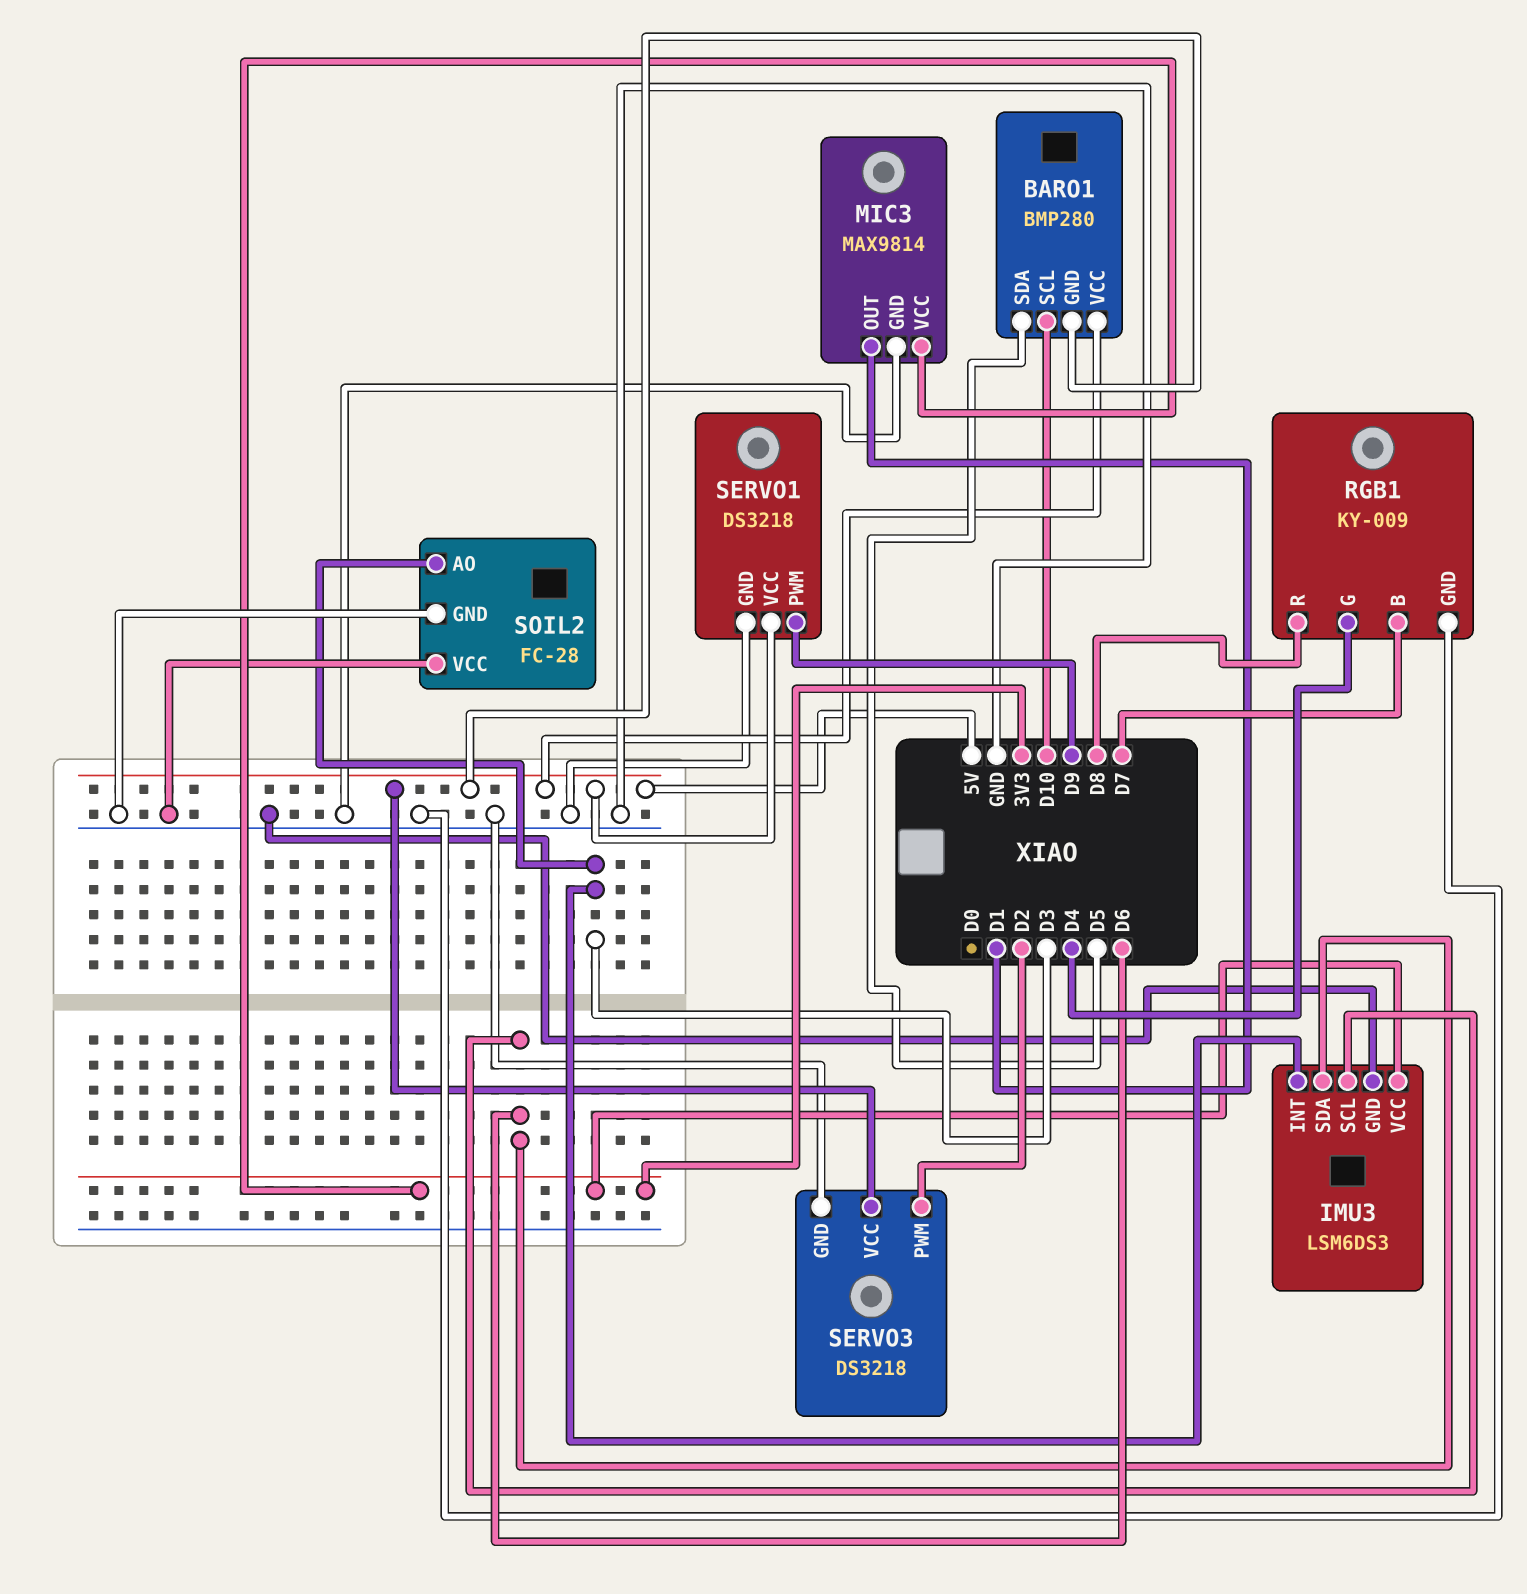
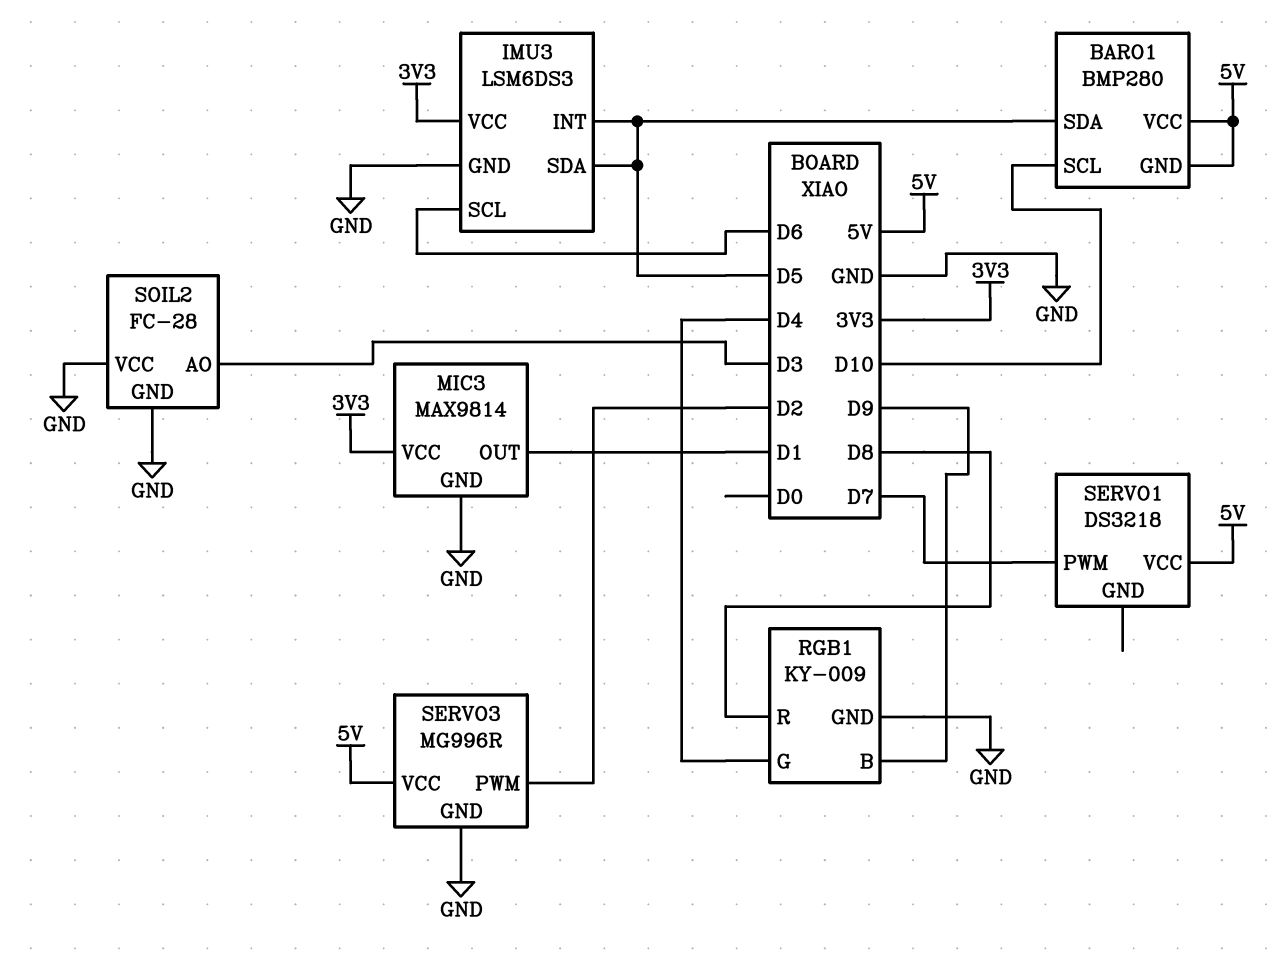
IMU3 pin INT: D3 -> D5
IMU3 pin SDA: D6 -> D5
RGB1 pin B: D7 -> D9
SERVO1 pin GND: GND -> none
SERVO1 pin PWM: D9 -> D7
SERVO3: DS3218 -> MG996R

